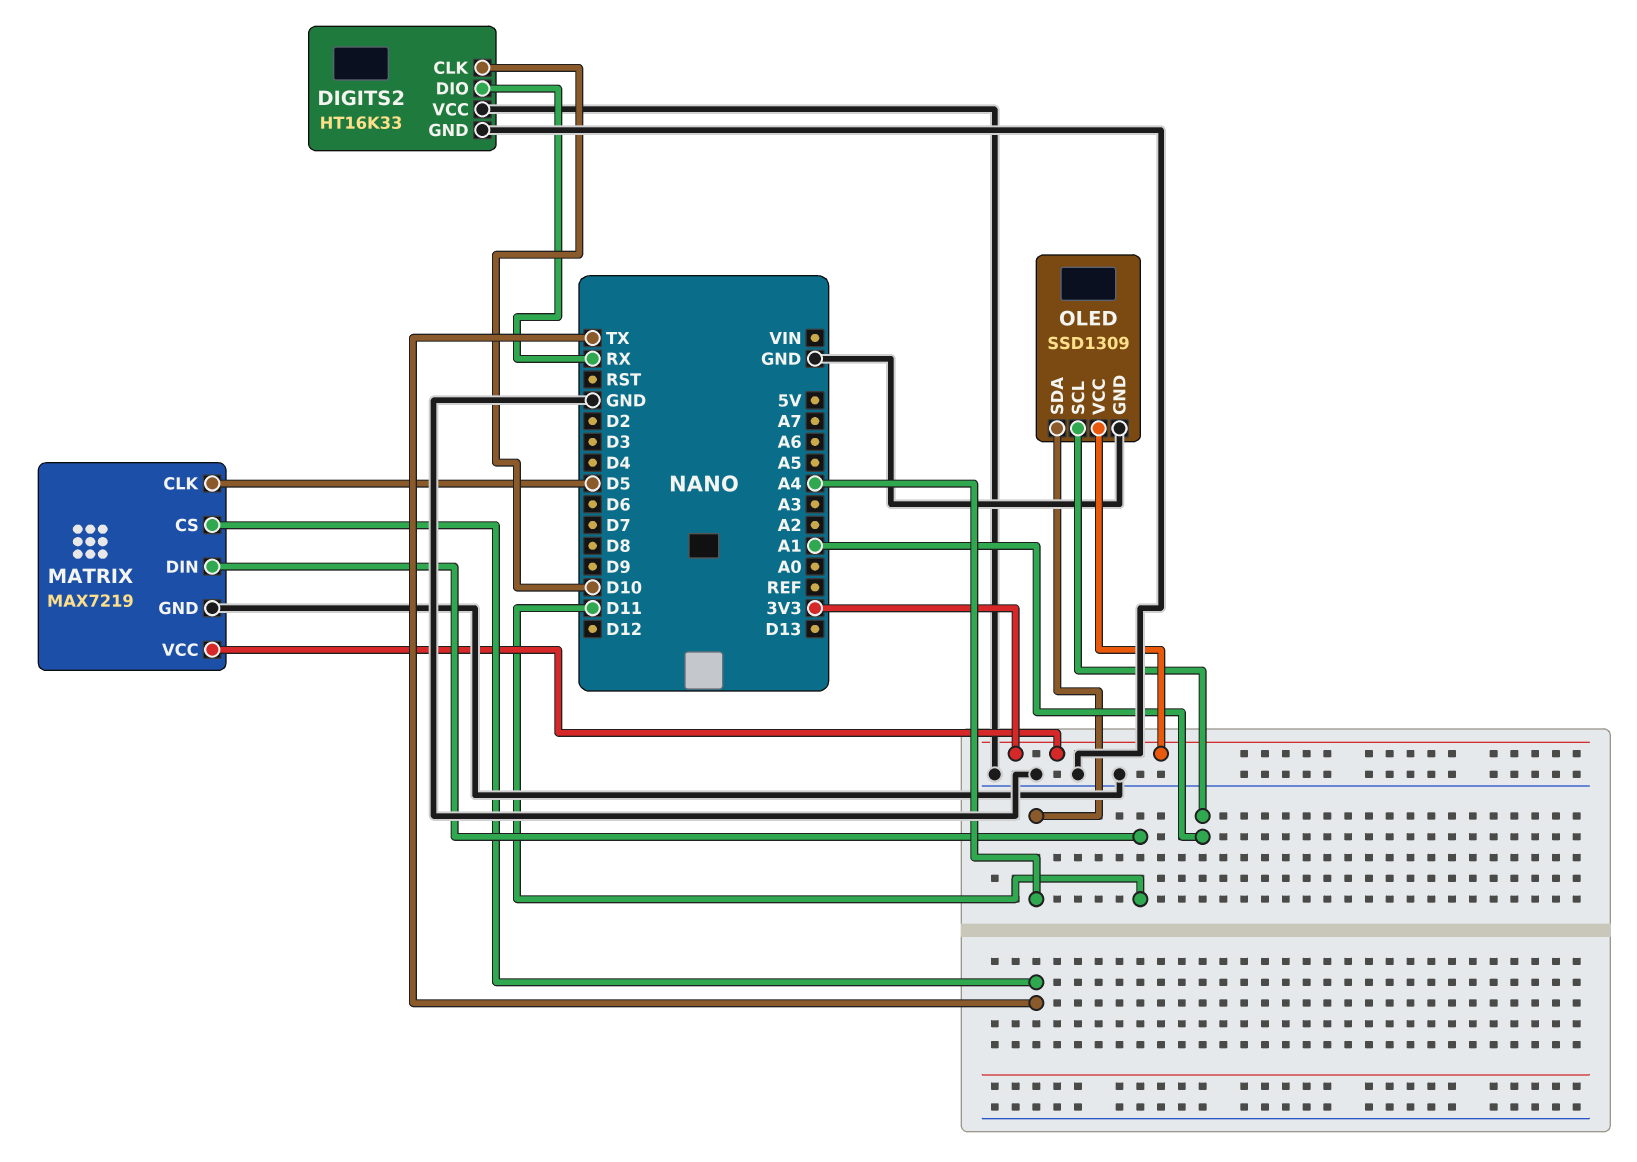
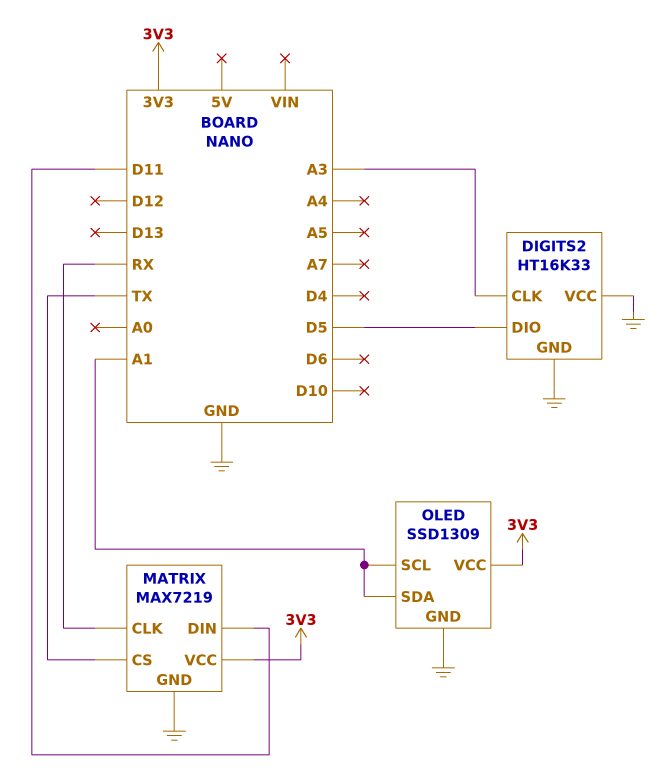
DIGITS2 pin CLK: D10 -> A3
DIGITS2 pin DIO: RX -> D5
MATRIX pin CLK: D5 -> RX
OLED pin SDA: A4 -> A1

